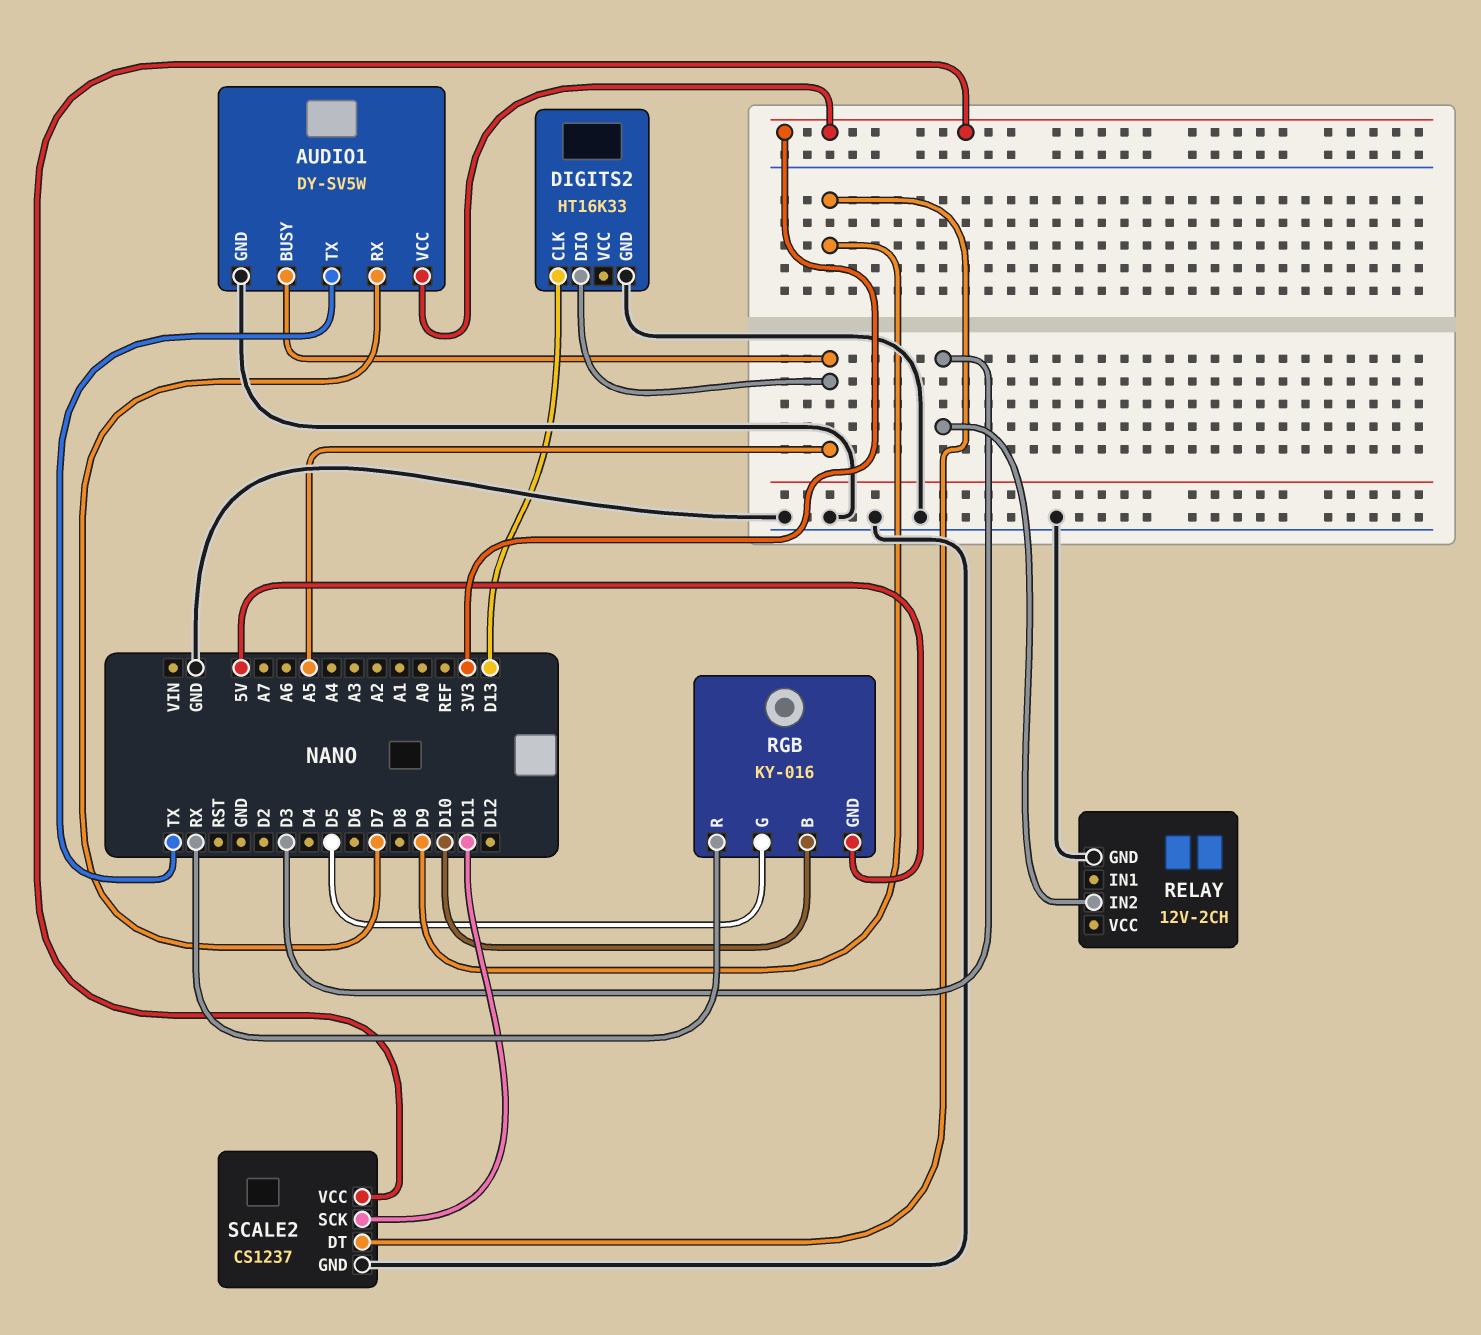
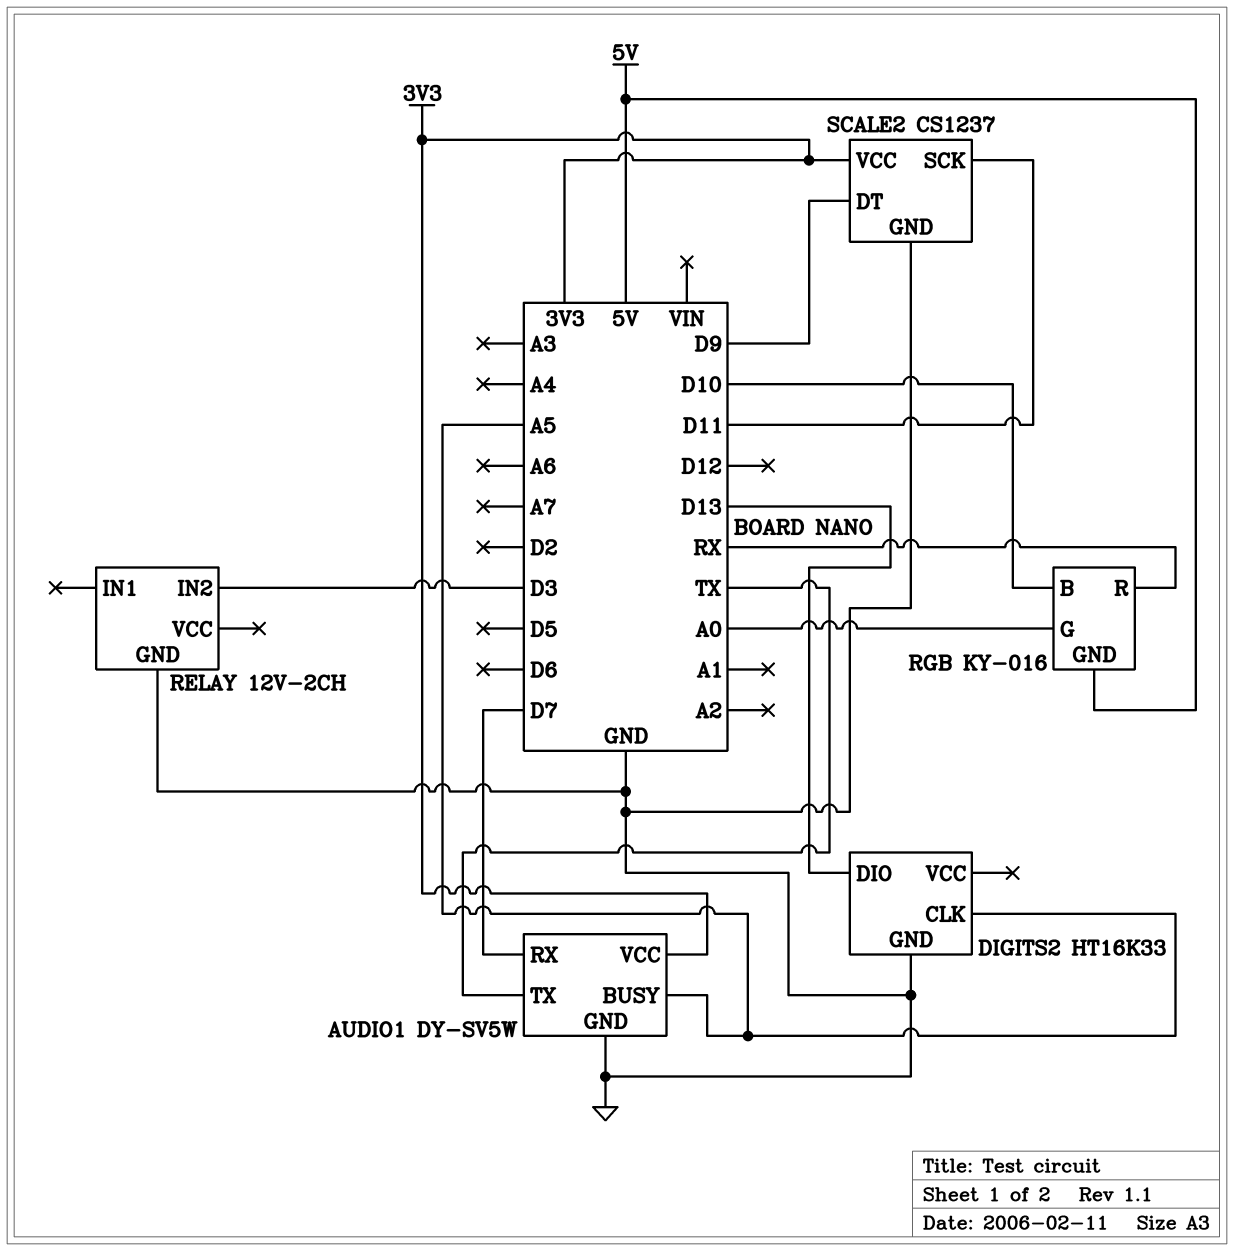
DIGITS2 pin CLK: D13 -> A5
DIGITS2 pin DIO: A5 -> D13
RGB pin G: D5 -> A0

